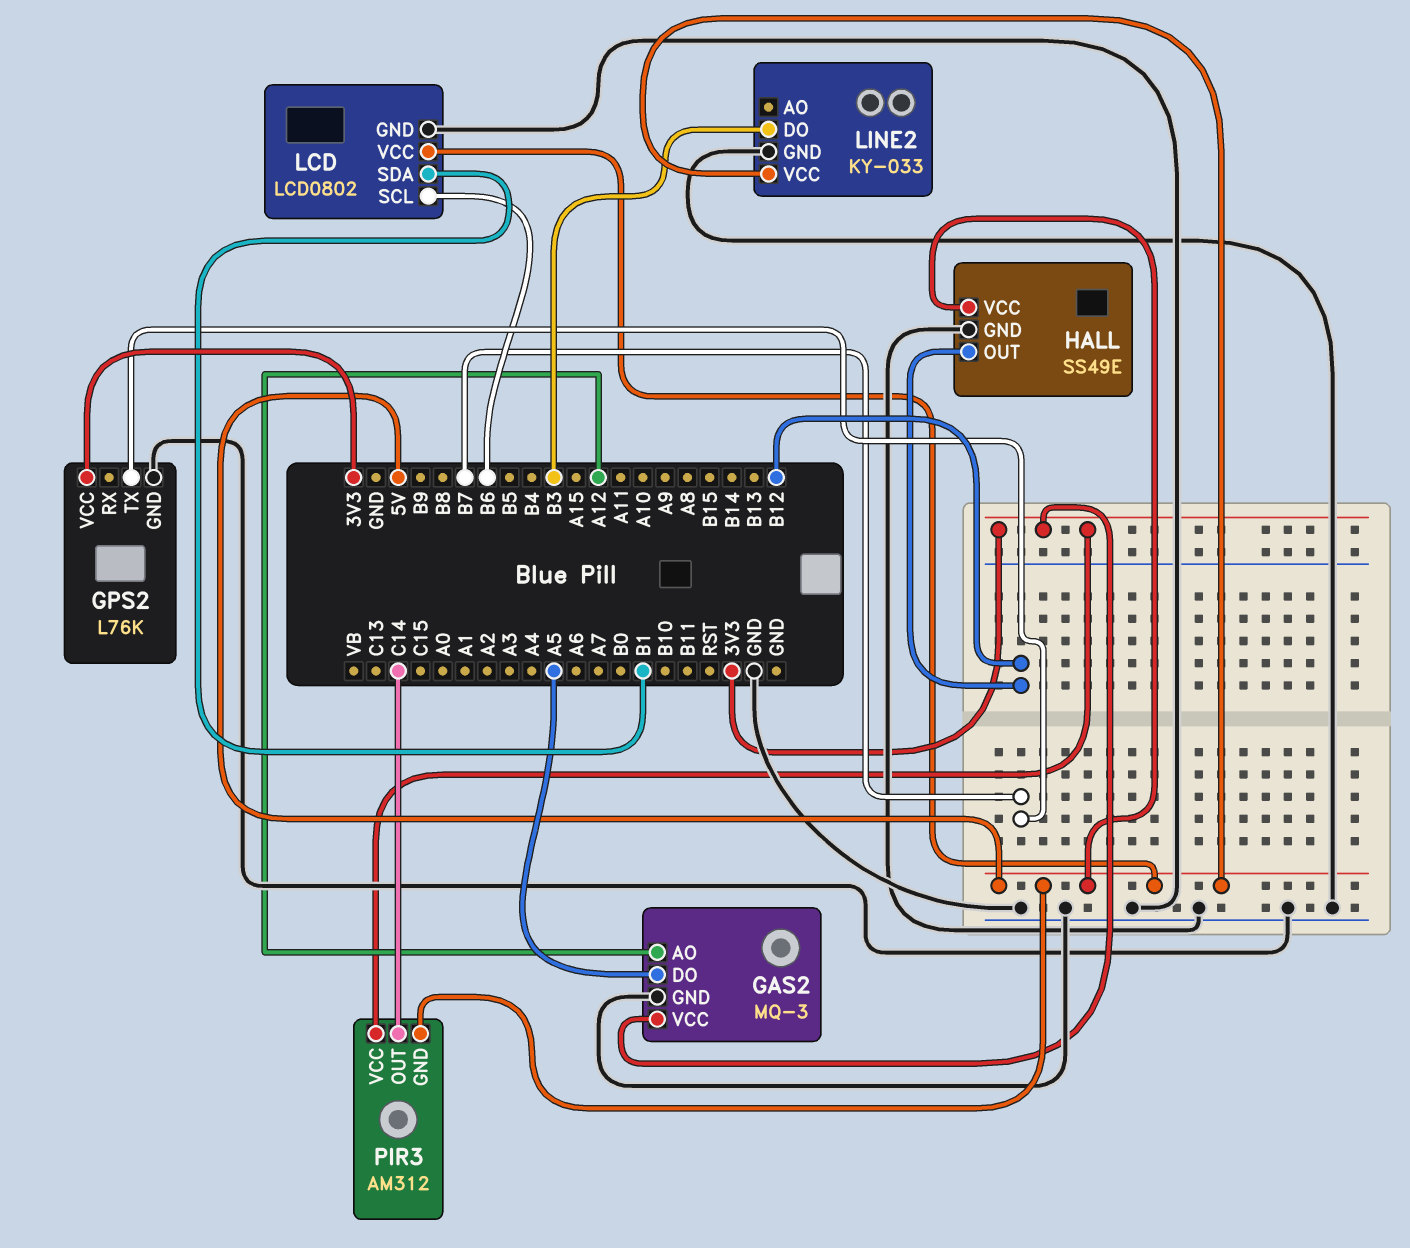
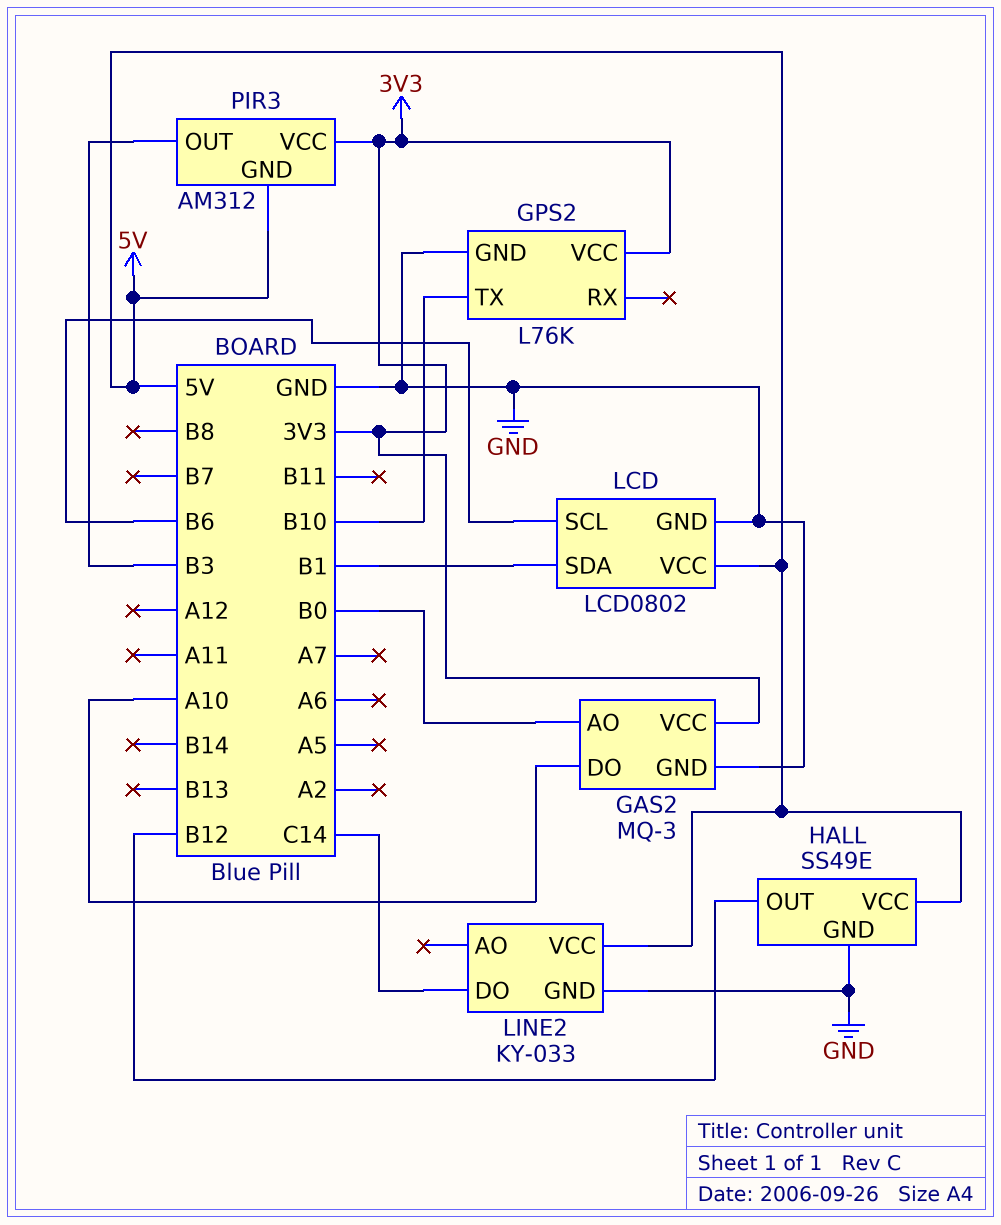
GAS2 pin AO: A12 -> B0
GAS2 pin DO: A5 -> A10
GPS2 pin TX: B7 -> B10
LINE2 pin DO: B3 -> C14
PIR3 pin OUT: C14 -> B3

